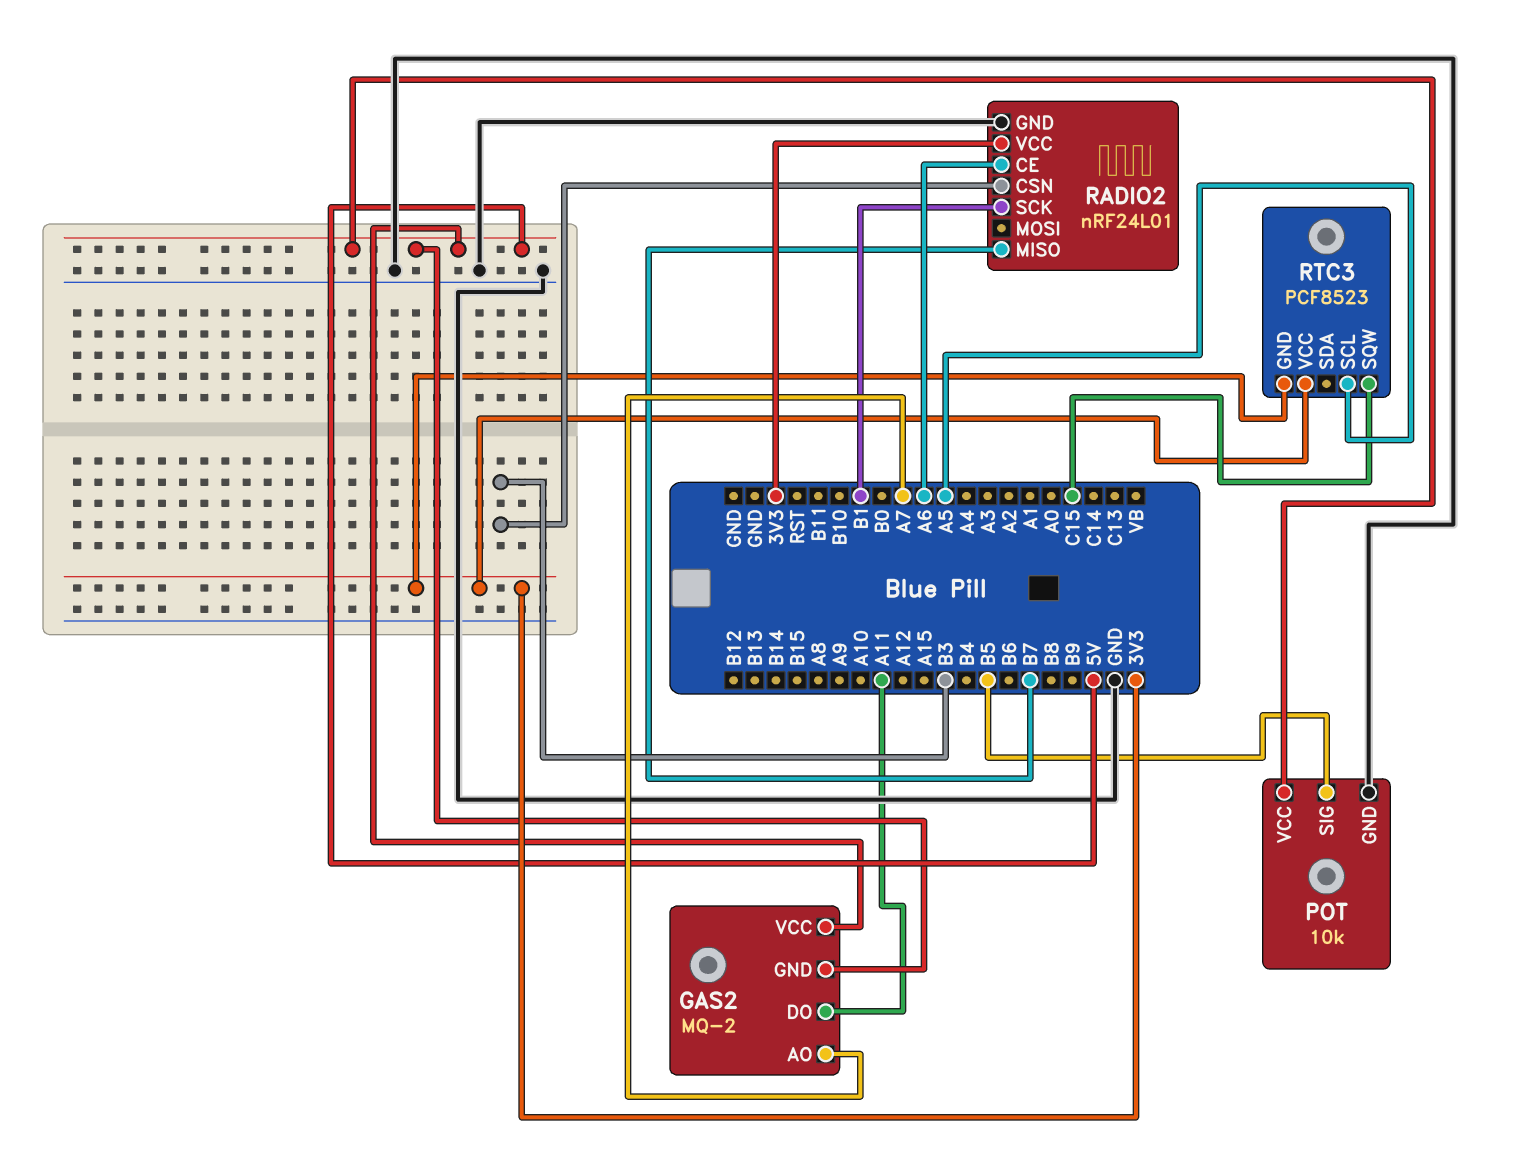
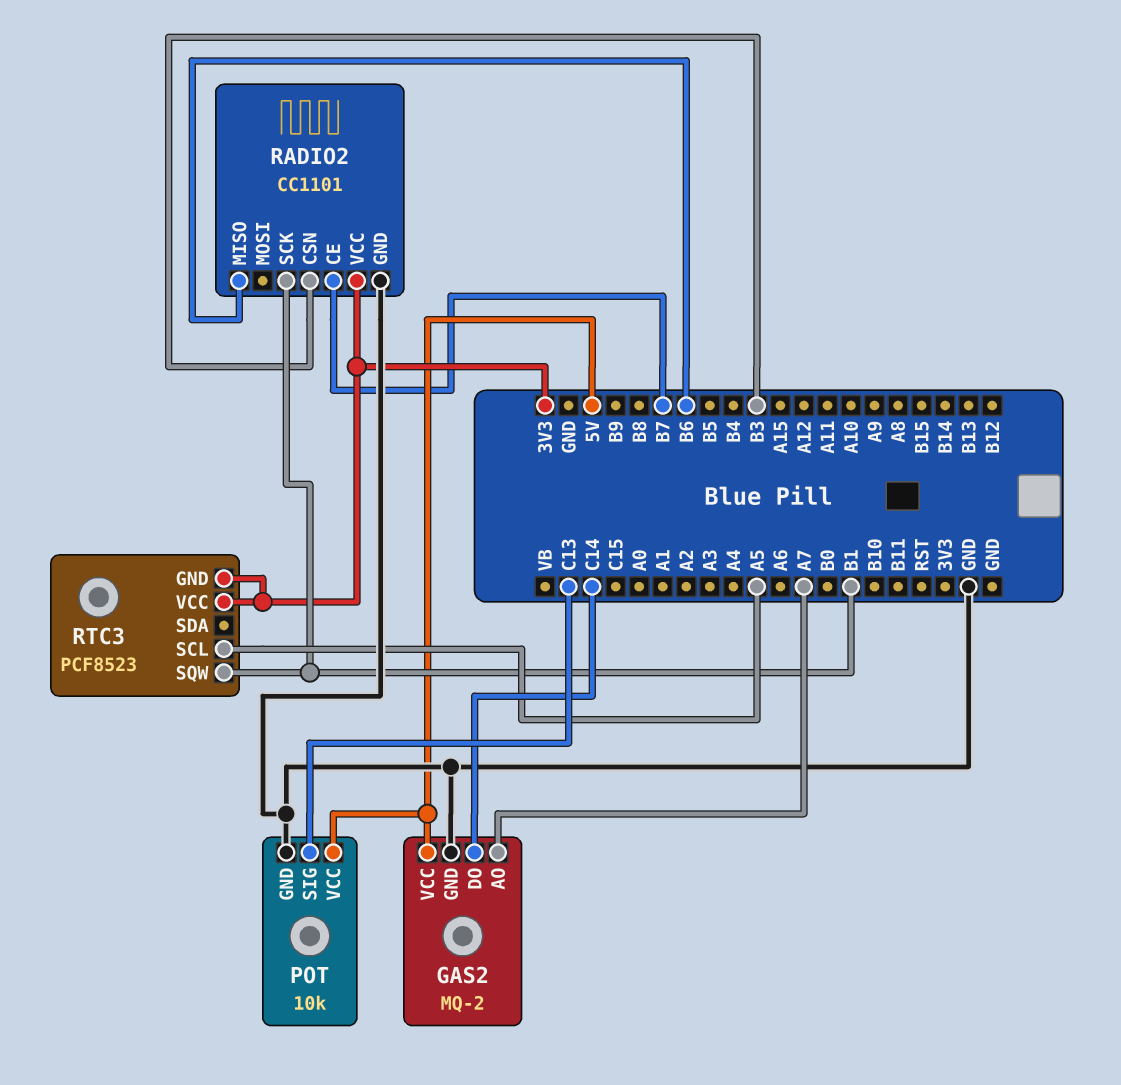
GAS2 pin DO: A11 -> C14
GAS2 pin GND: 5V -> GND
POT pin SIG: B5 -> C13
RADIO2: nRF24L01 -> CC1101
RADIO2 pin CE: A6 -> B7
RADIO2 pin MISO: B7 -> B6
RTC3 pin SQW: C15 -> B1

